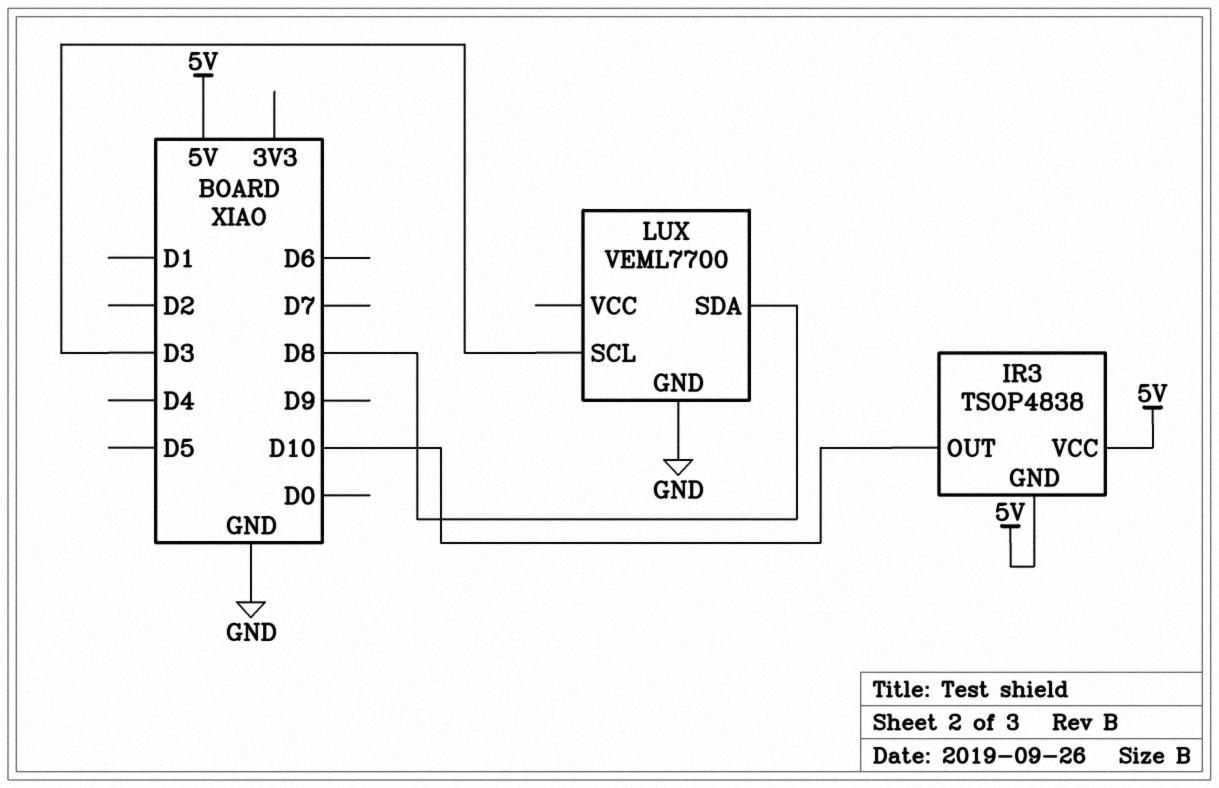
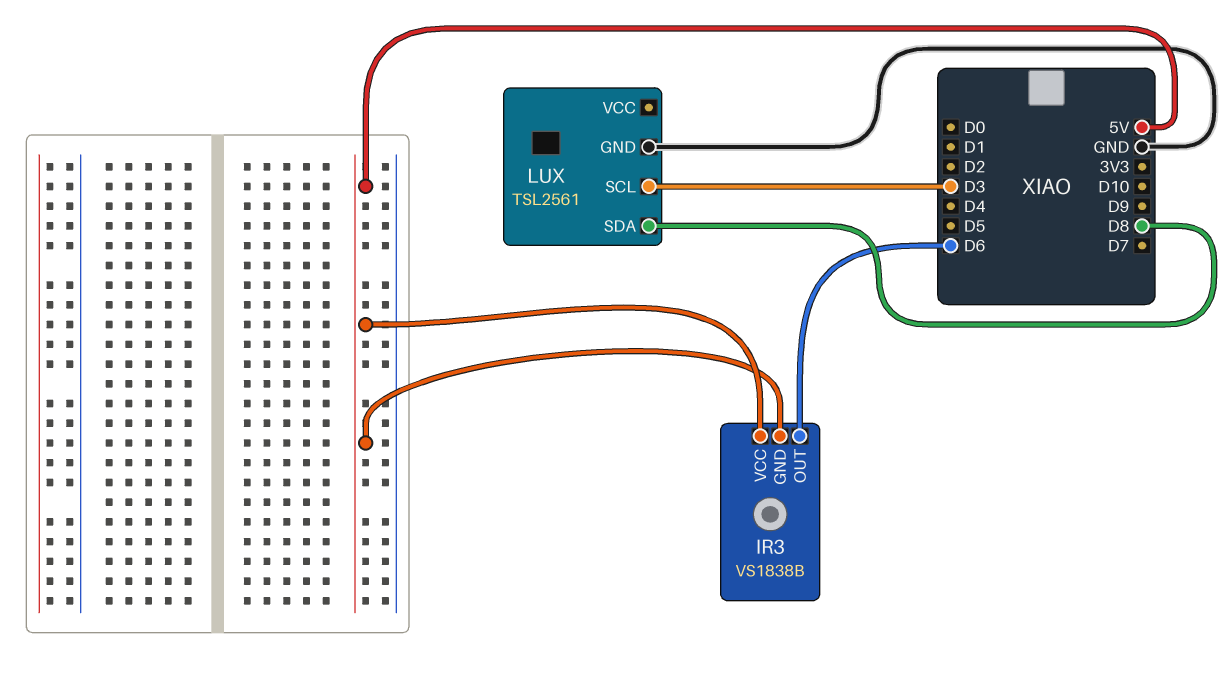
IR3: TSOP4838 -> VS1838B
IR3 pin OUT: D10 -> D6
LUX: VEML7700 -> TSL2561

